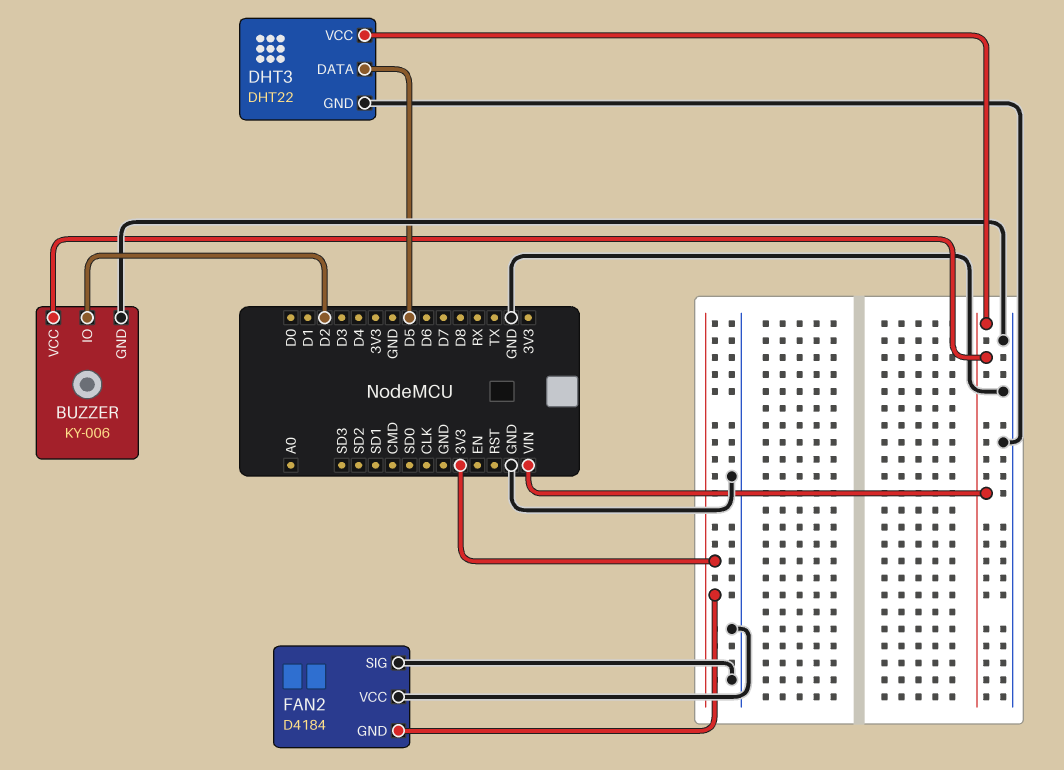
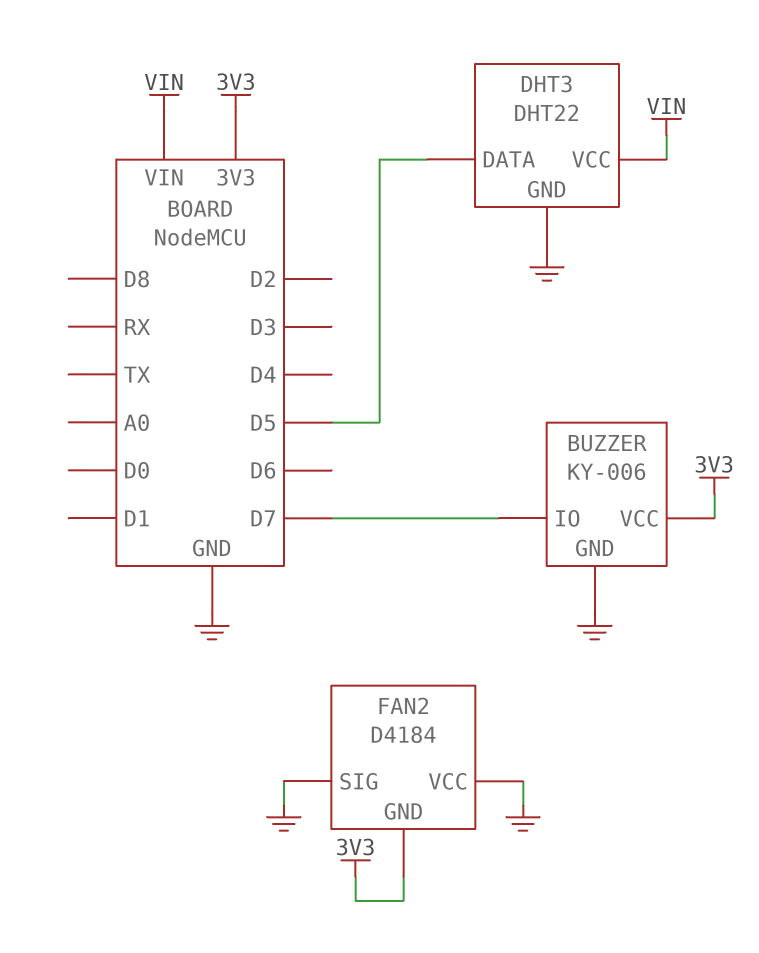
BUZZER pin IO: D2 -> D7
BUZZER pin VCC: VIN -> 3V3

